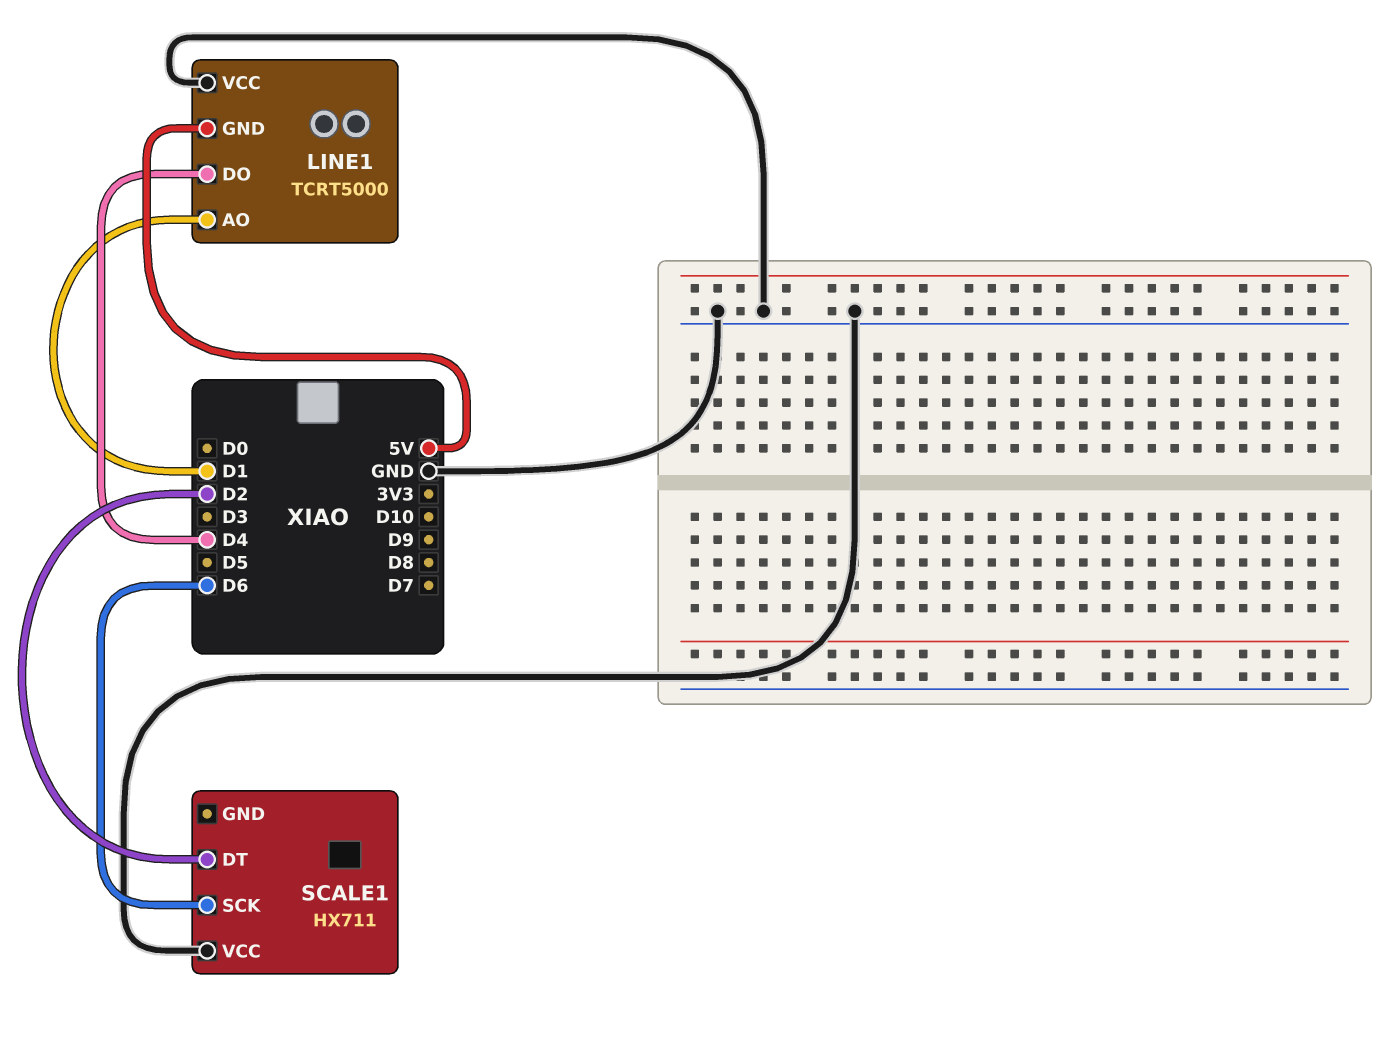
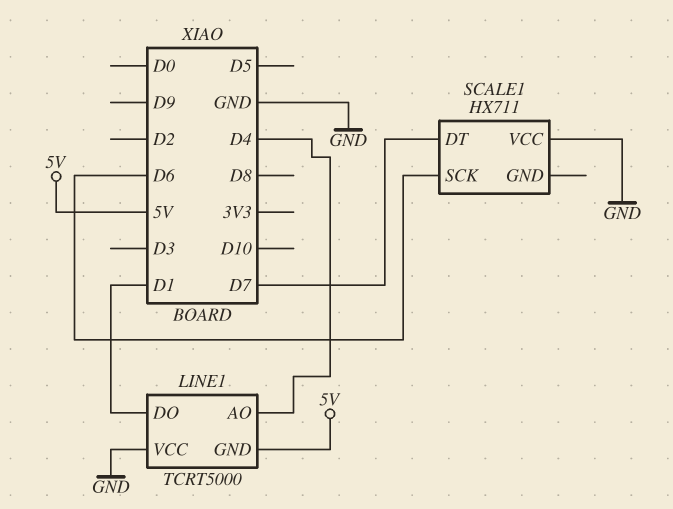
LINE1 pin AO: D1 -> D4
LINE1 pin DO: D4 -> D1
SCALE1 pin DT: D2 -> D7

